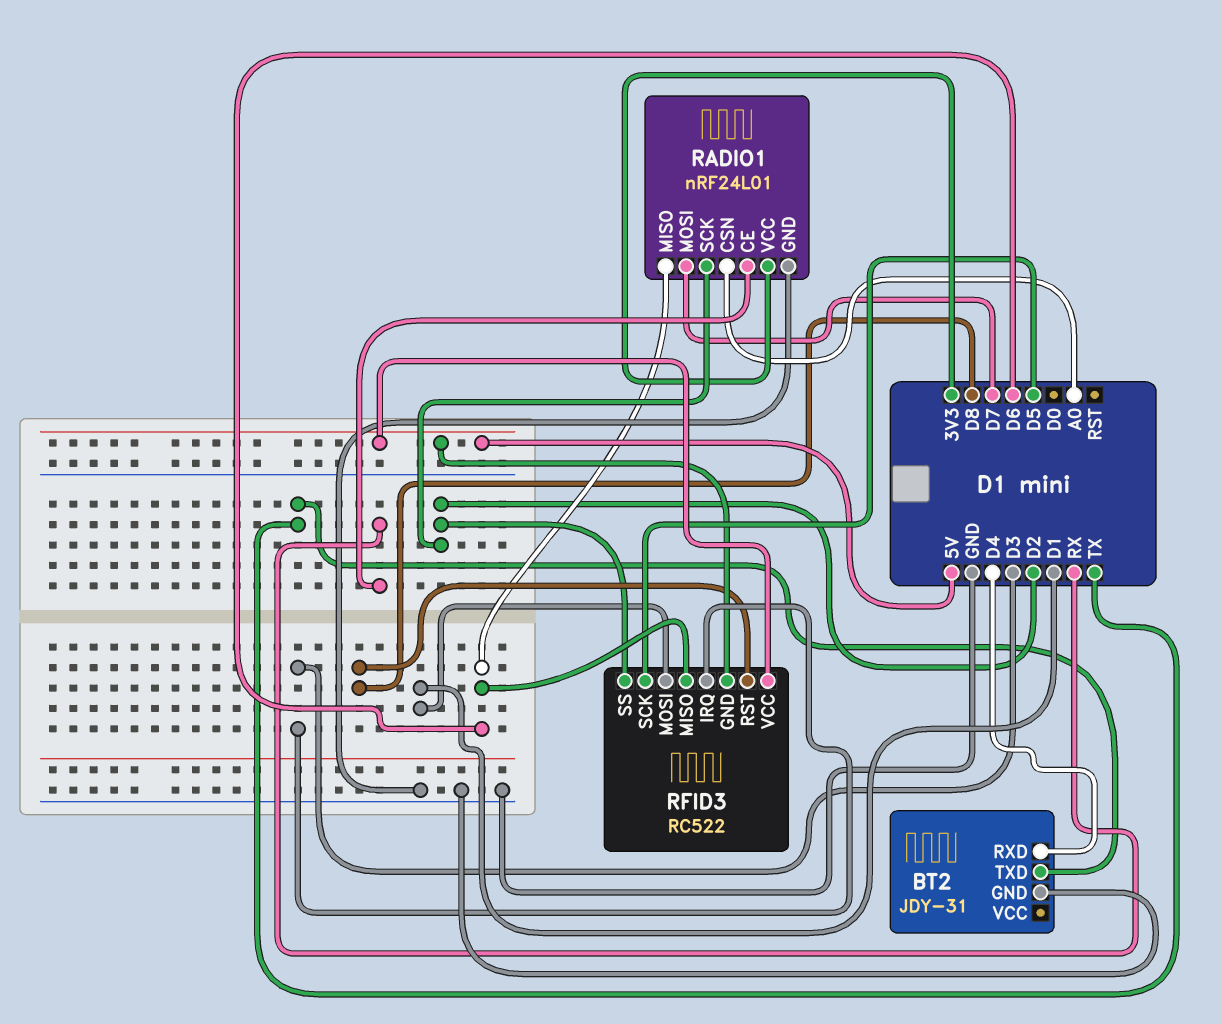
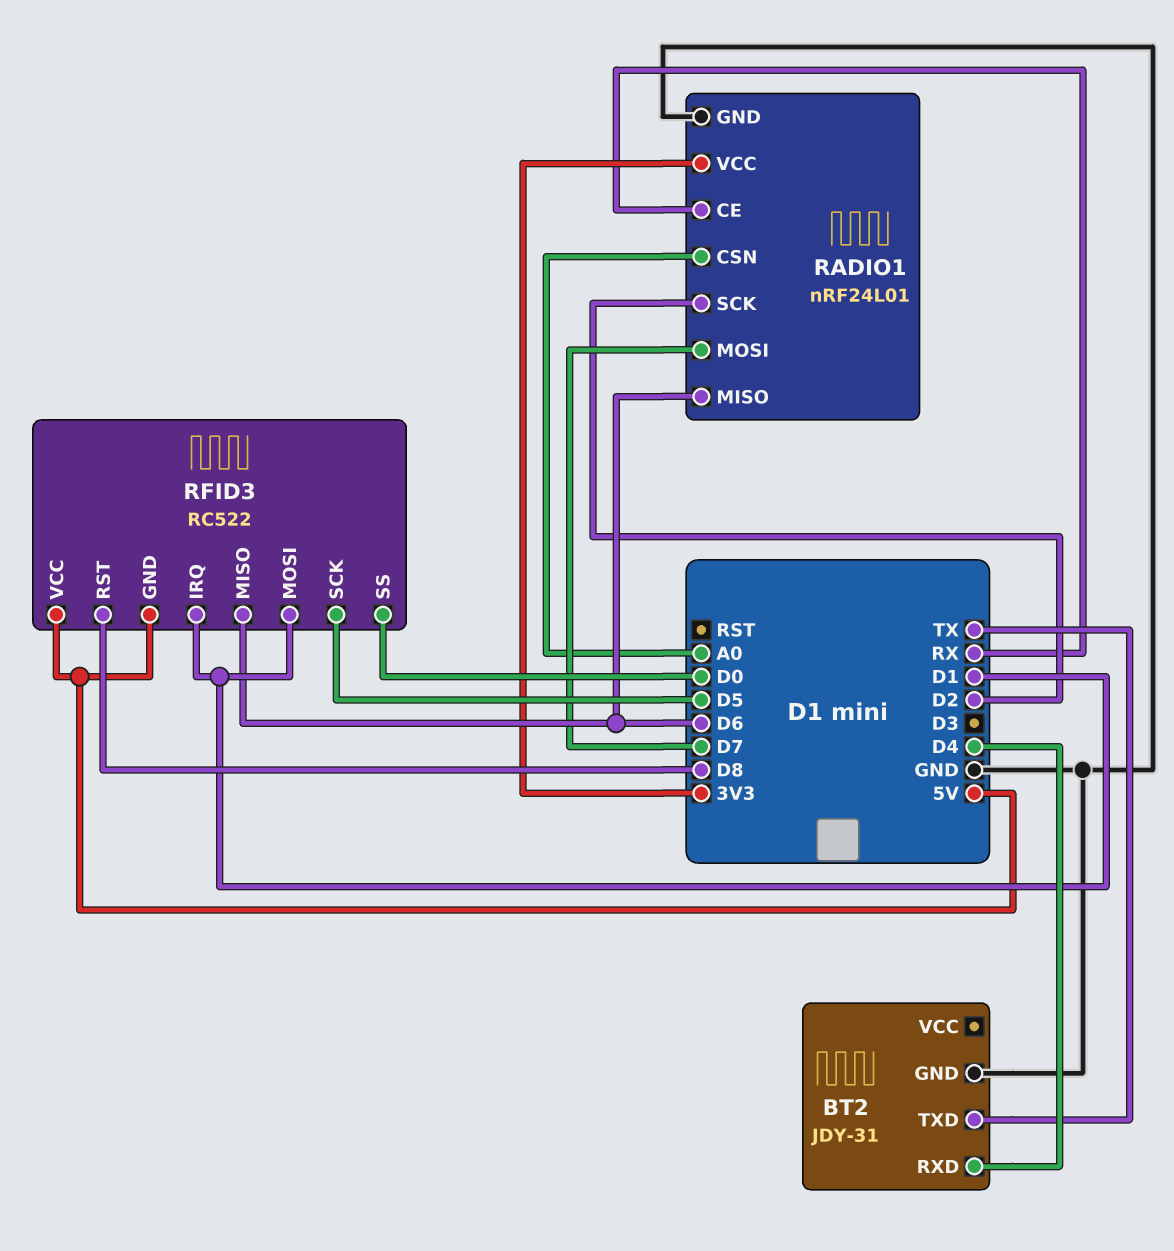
RFID3 pin IRQ: D3 -> D1
RFID3 pin SS: D2 -> D0

